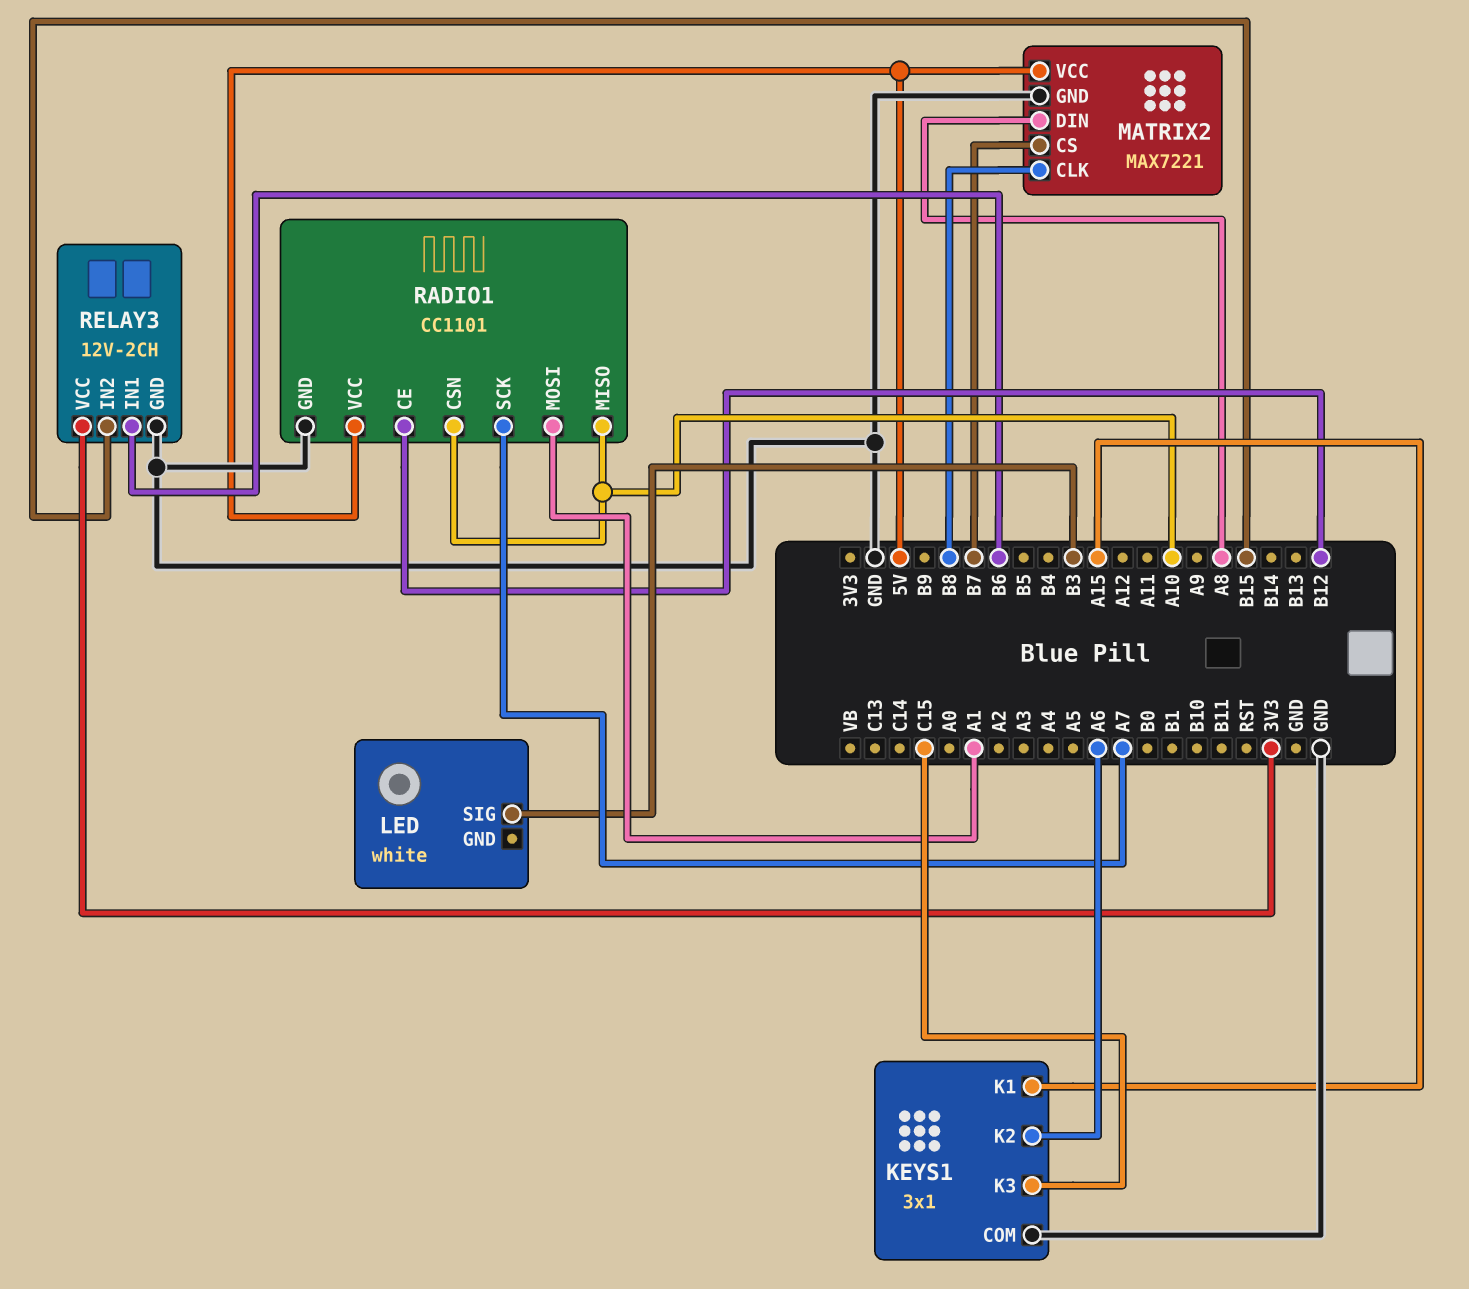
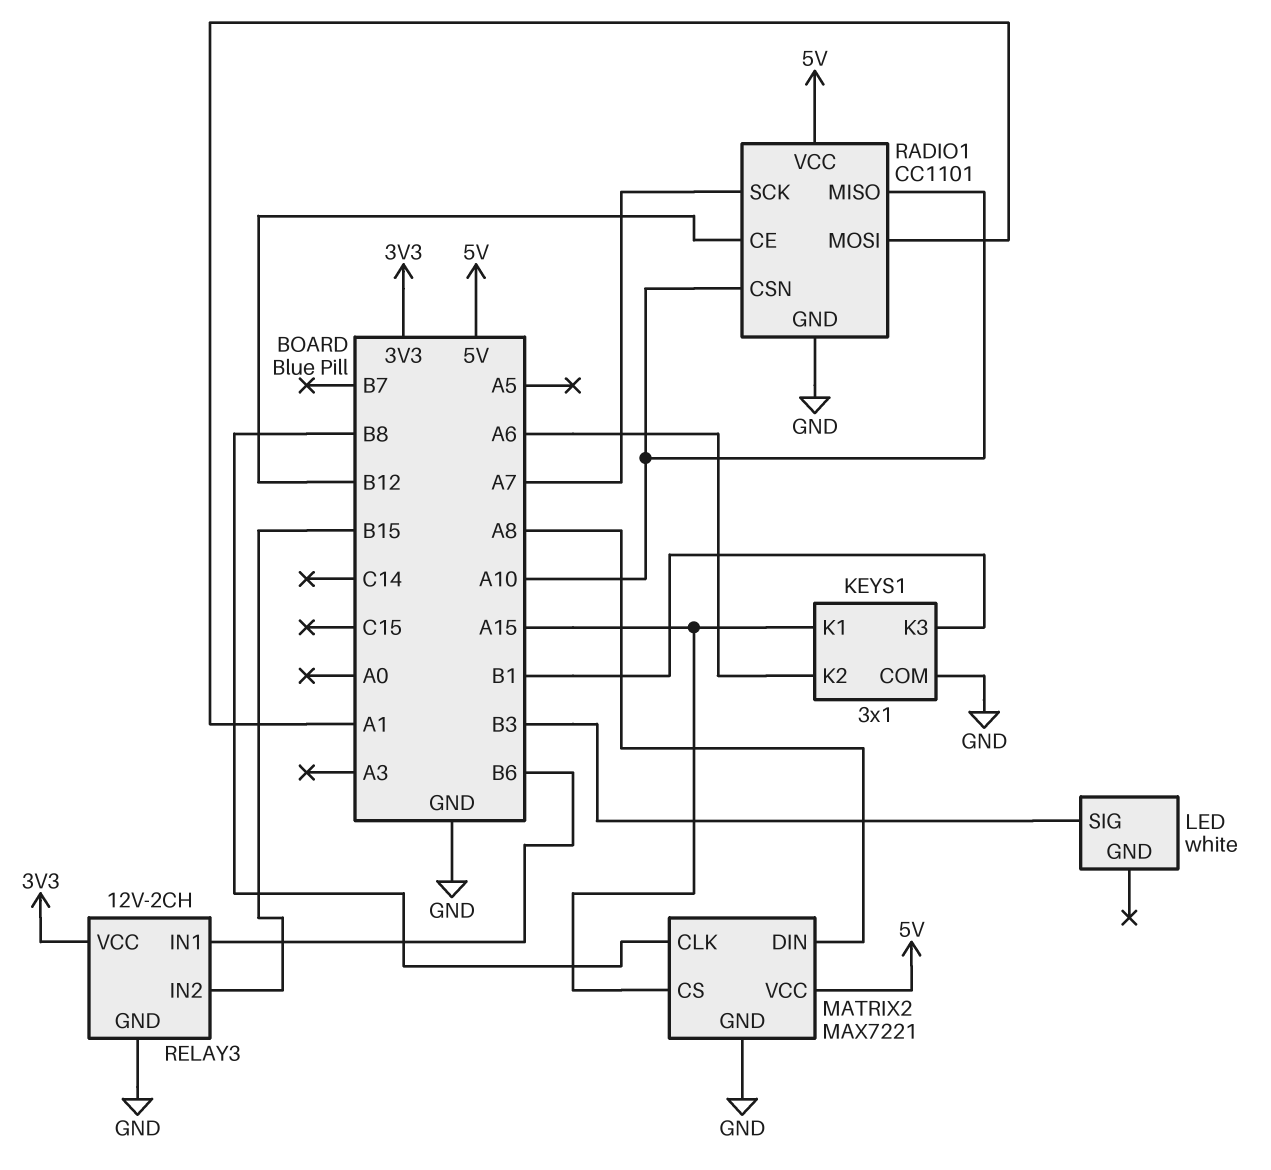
KEYS1 pin K3: C15 -> B1
MATRIX2 pin CS: B7 -> A15

